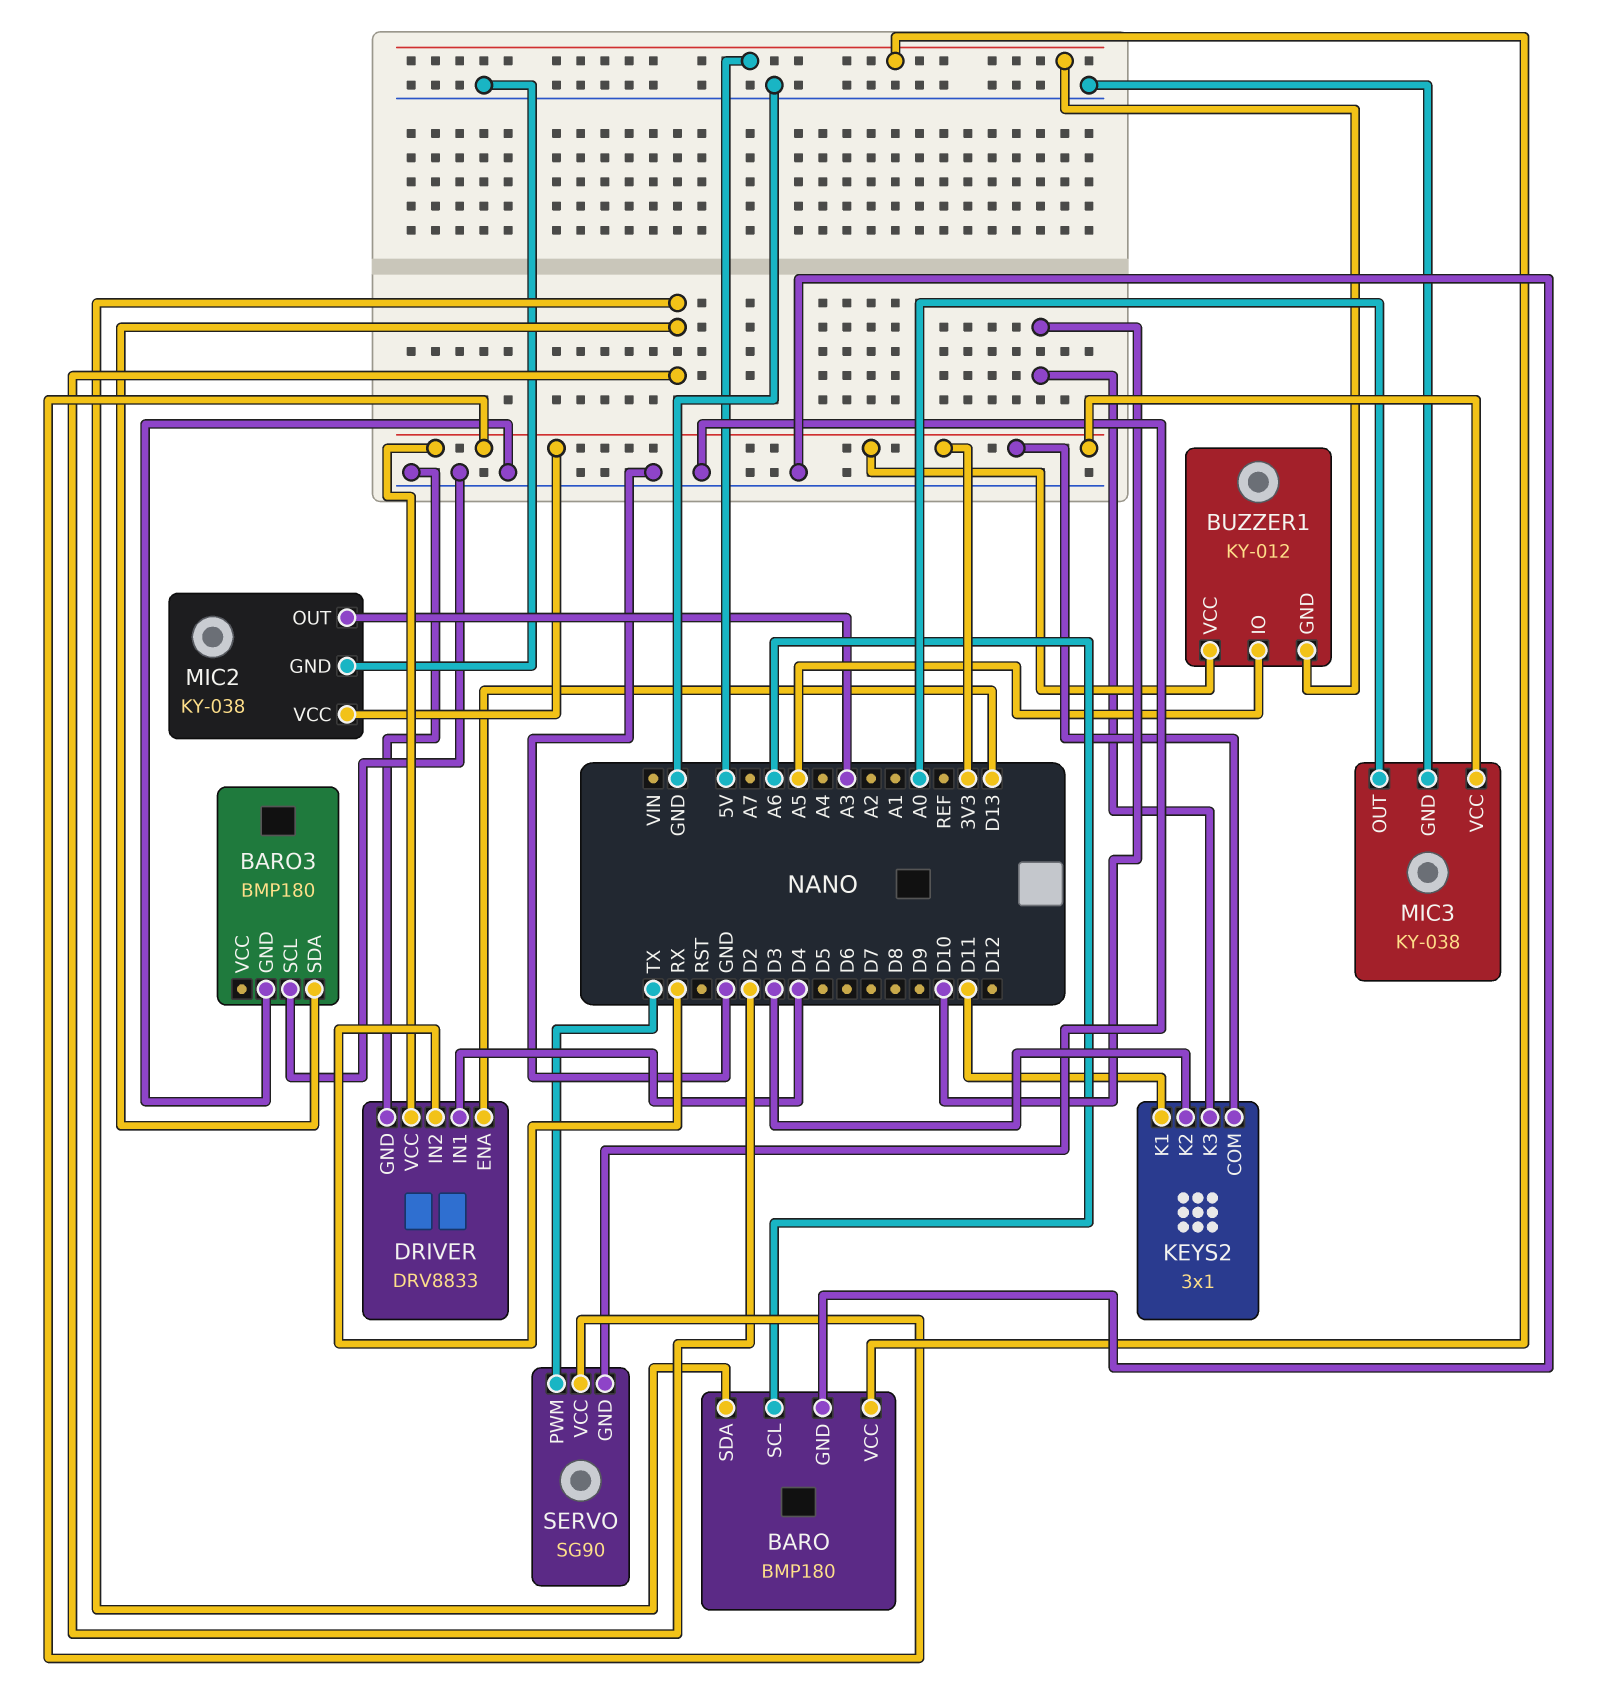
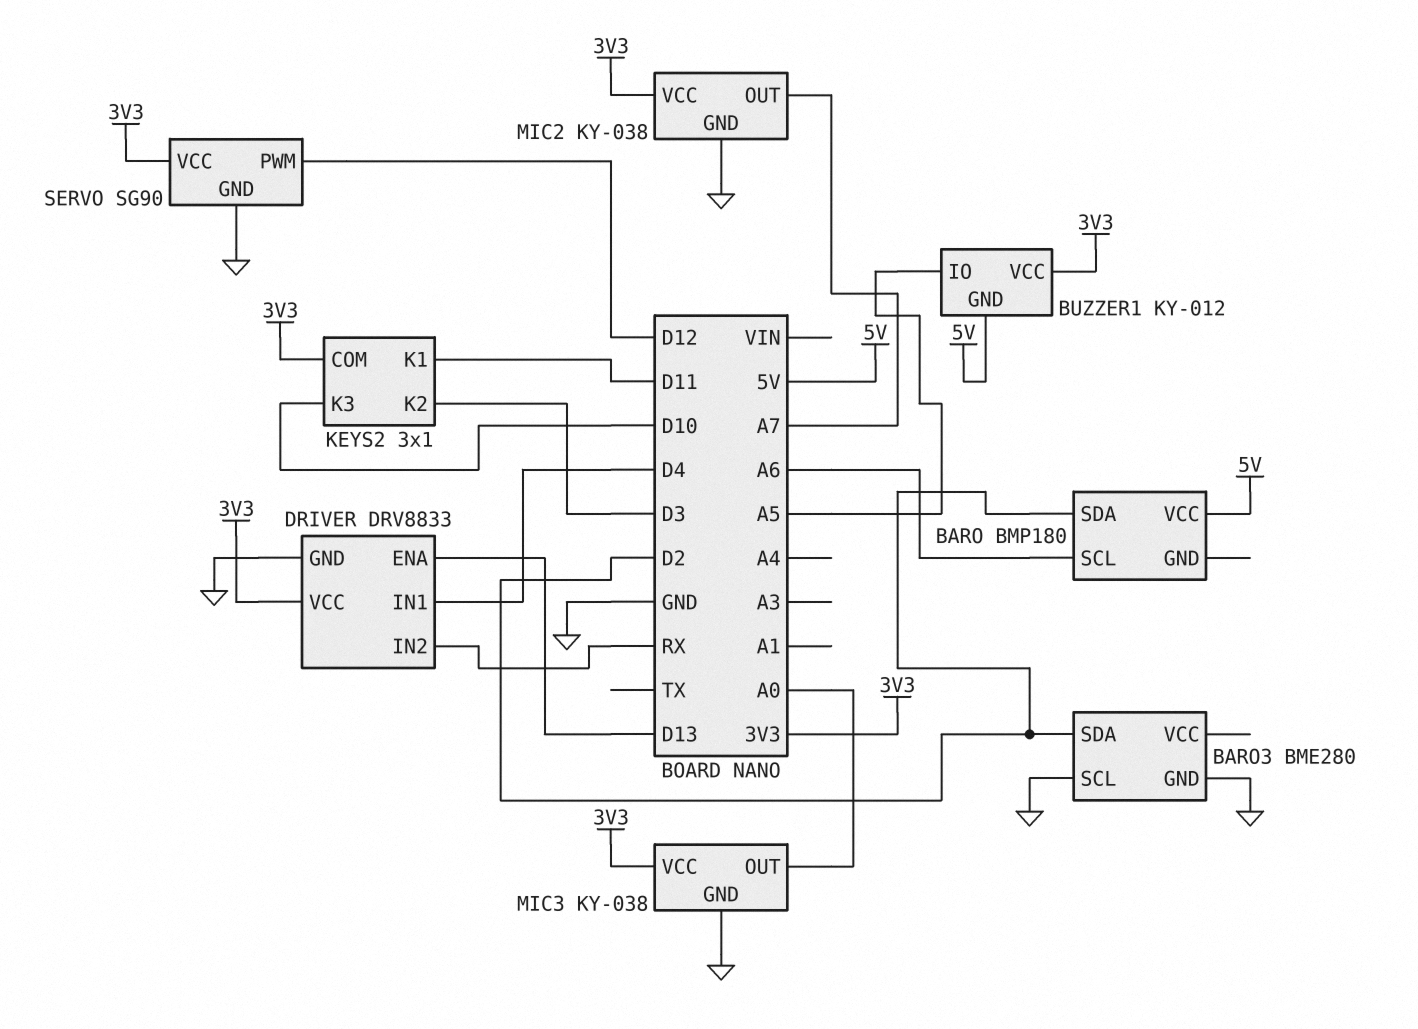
BARO pin GND: GND -> none
BARO3: BMP180 -> BME280
MIC2 pin OUT: A3 -> A7
SERVO pin PWM: TX -> D12

